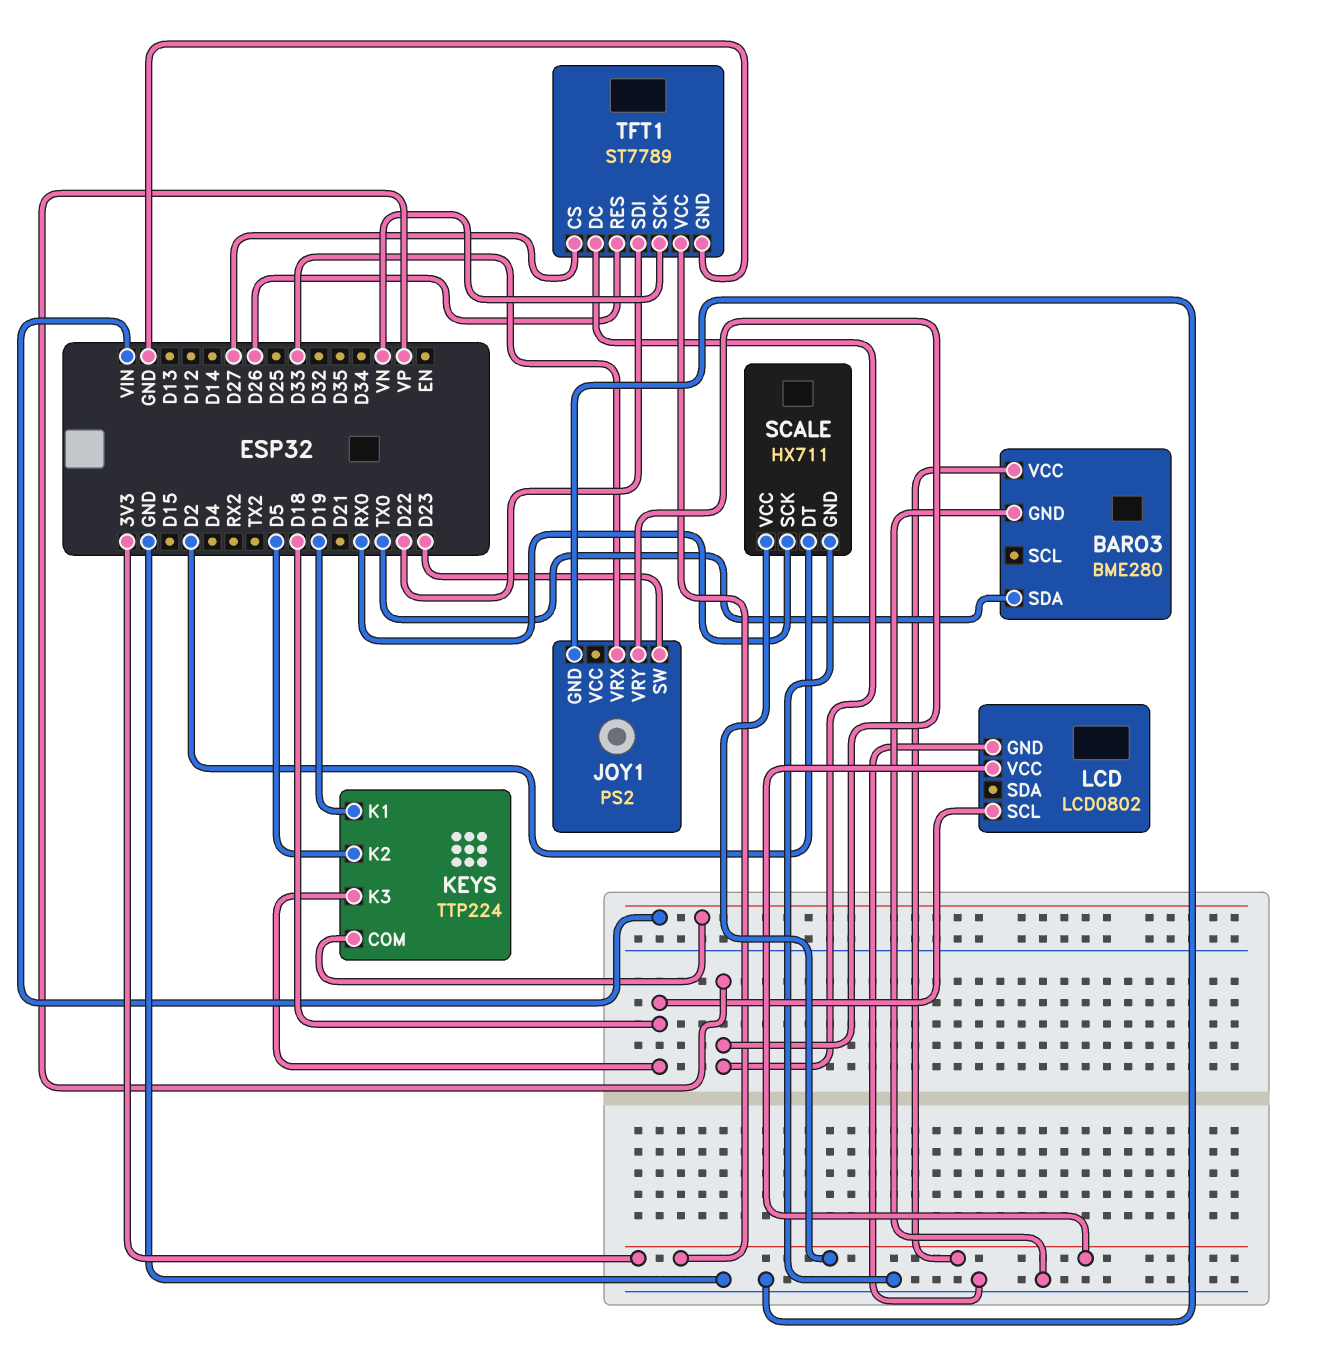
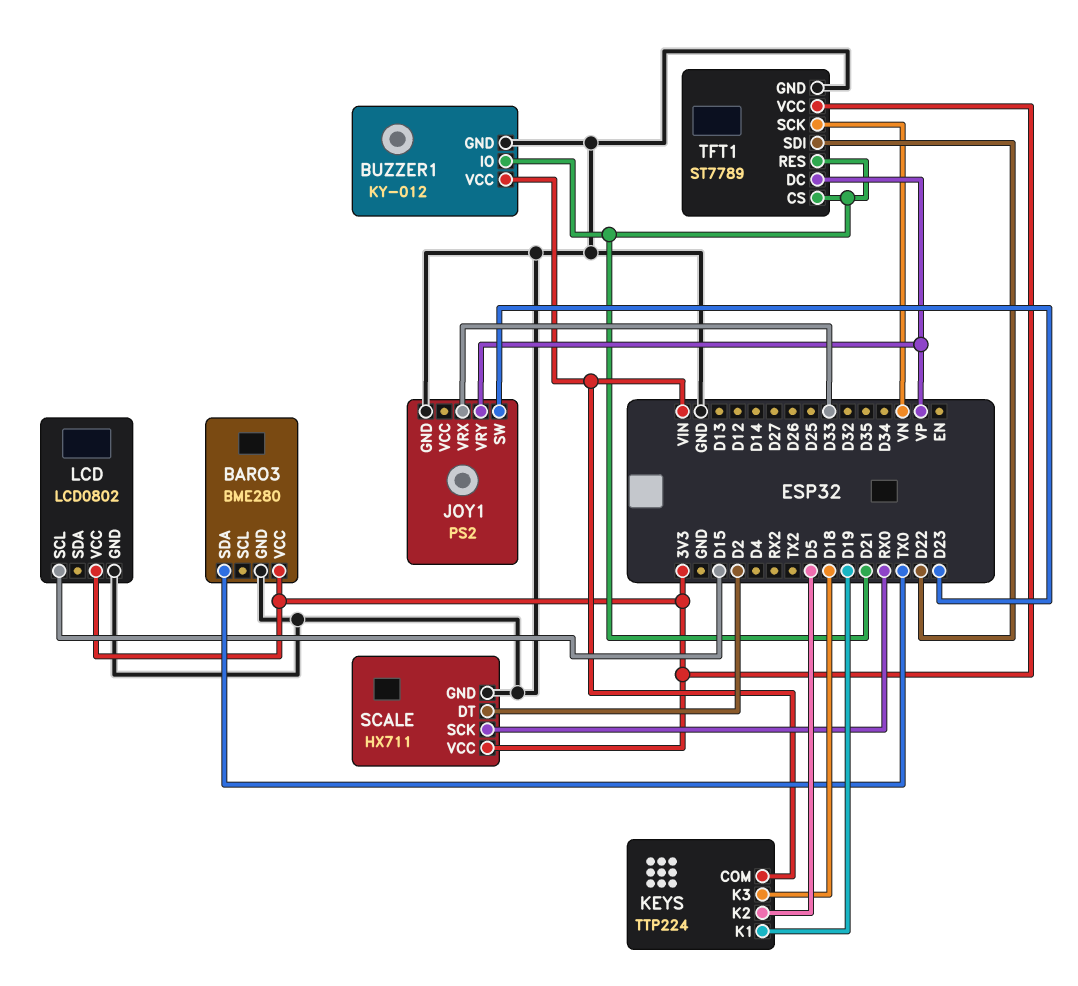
BUZZER1: none -> KY-012
BUZZER1 pin GND: none -> GND
BUZZER1 pin IO: none -> D21
BUZZER1 pin VCC: none -> VIN
LCD pin SCL: D18 -> D15
TFT1 pin CS: D27 -> D21
TFT1 pin RES: D26 -> D21

